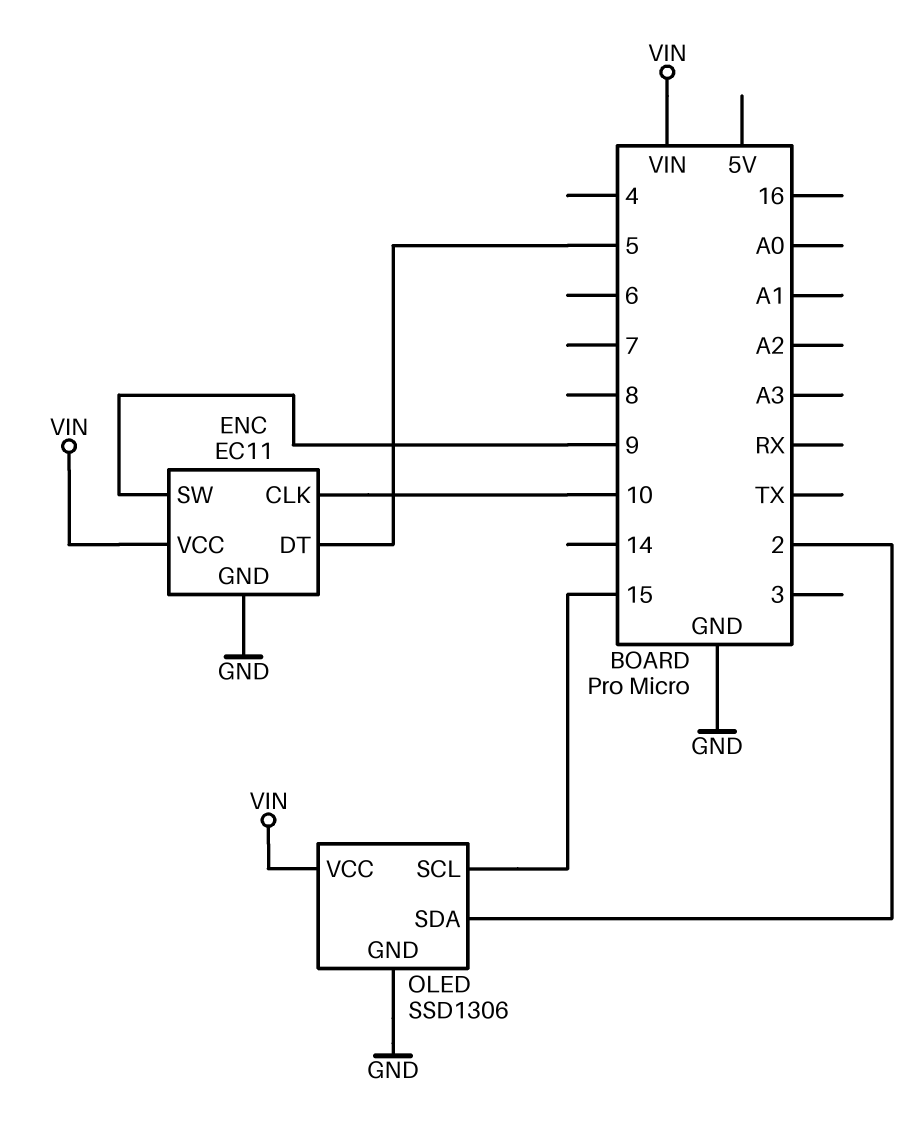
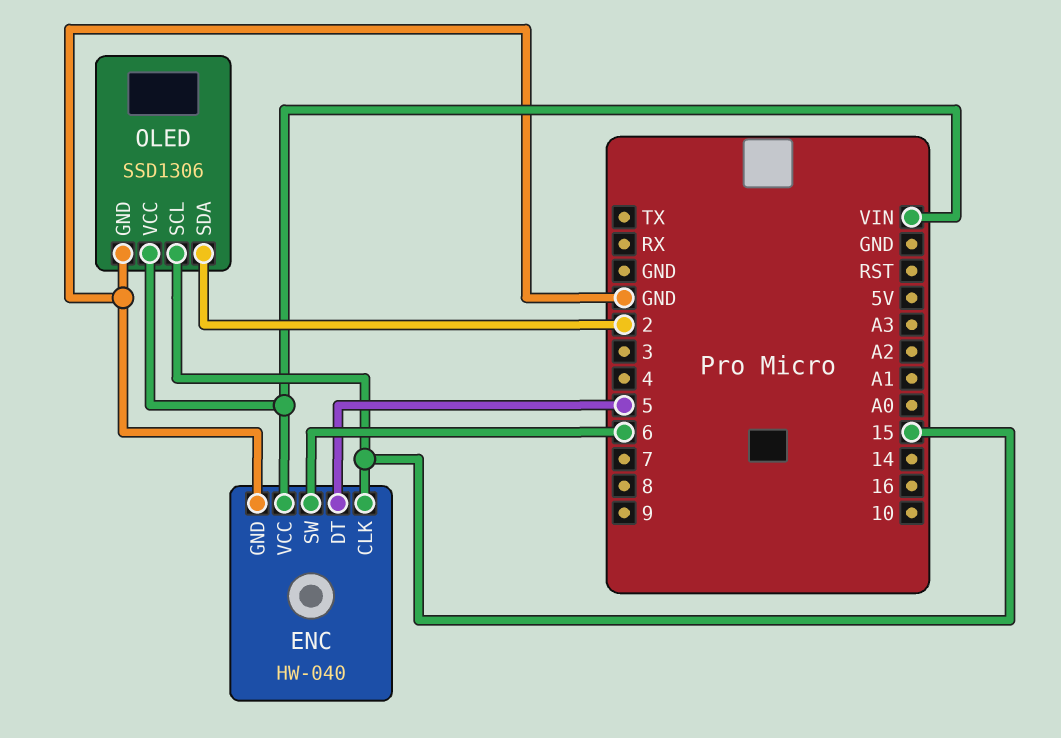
ENC: EC11 -> HW-040
ENC pin CLK: 10 -> 15
ENC pin SW: 9 -> 6

